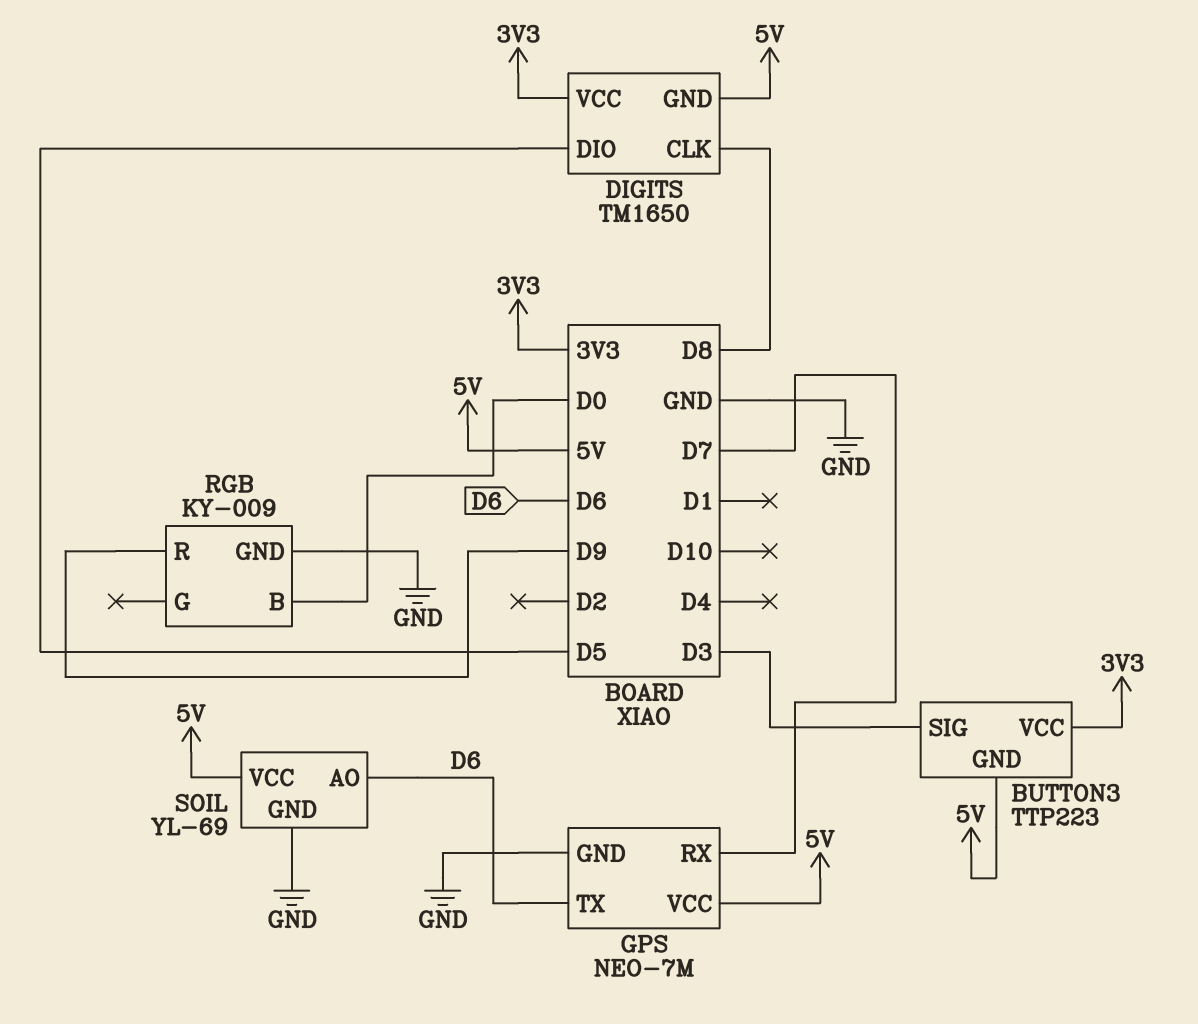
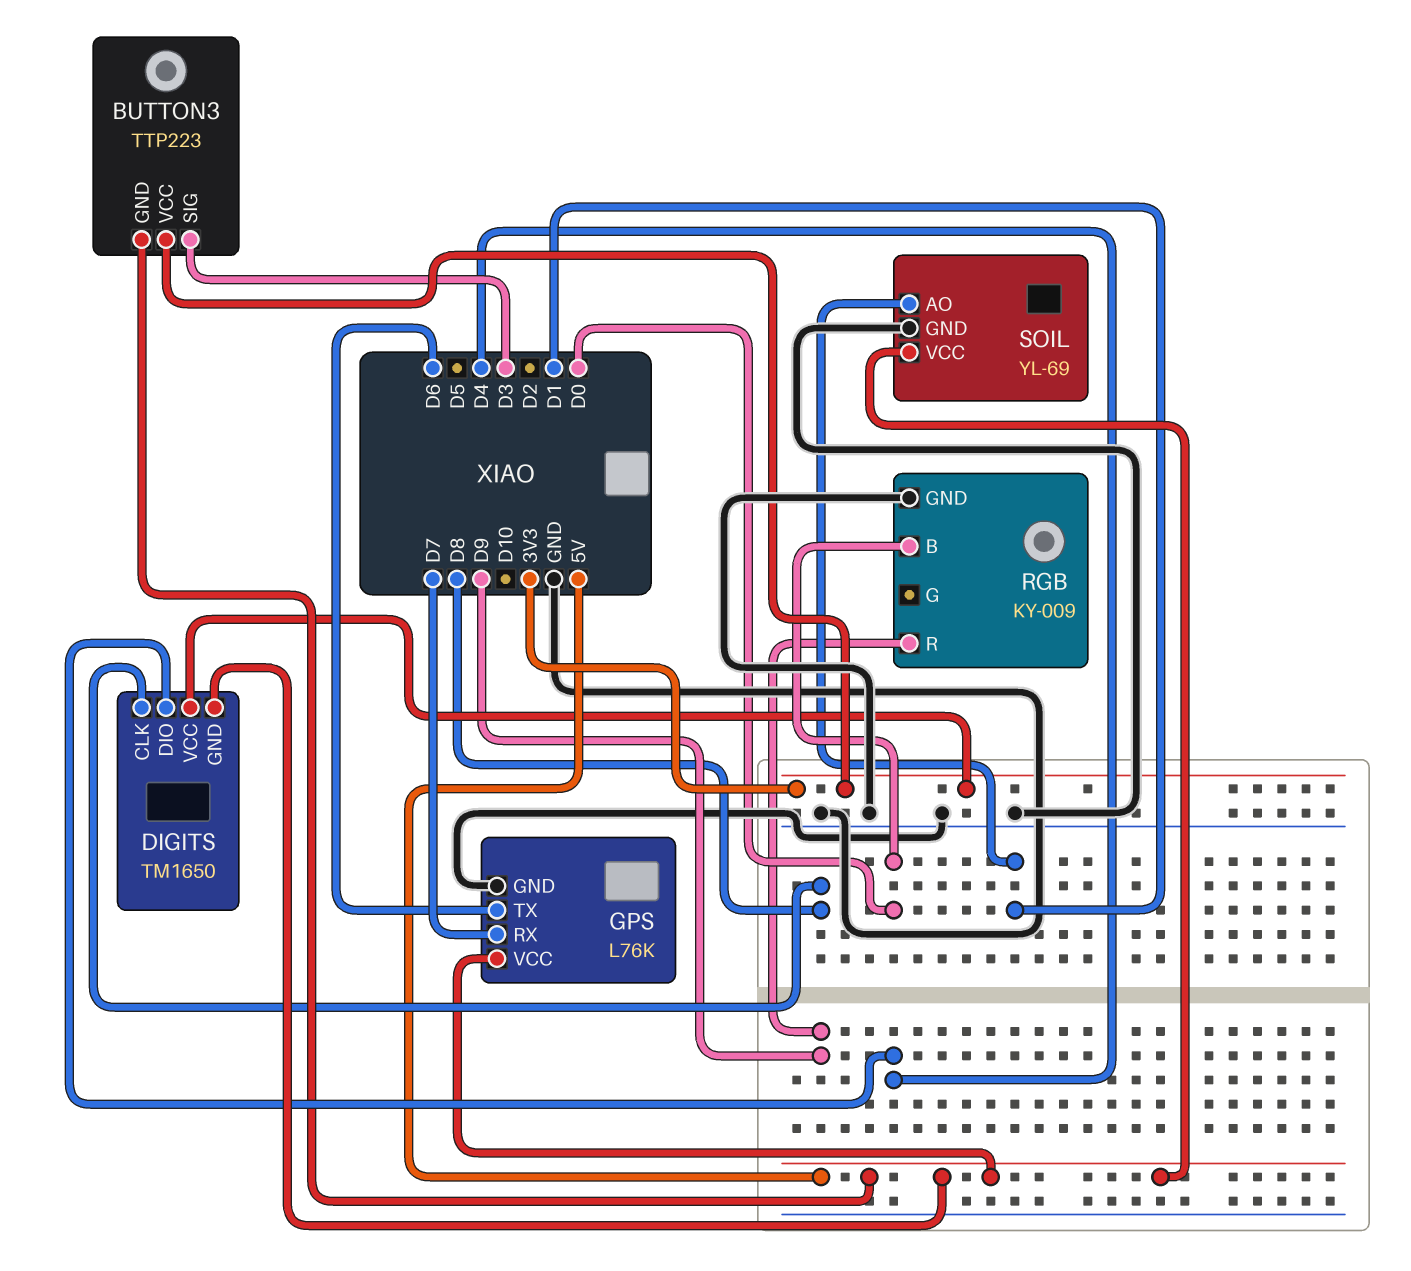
DIGITS pin DIO: D5 -> D4
GPS: NEO-7M -> L76K
SOIL pin AO: D6 -> D1

